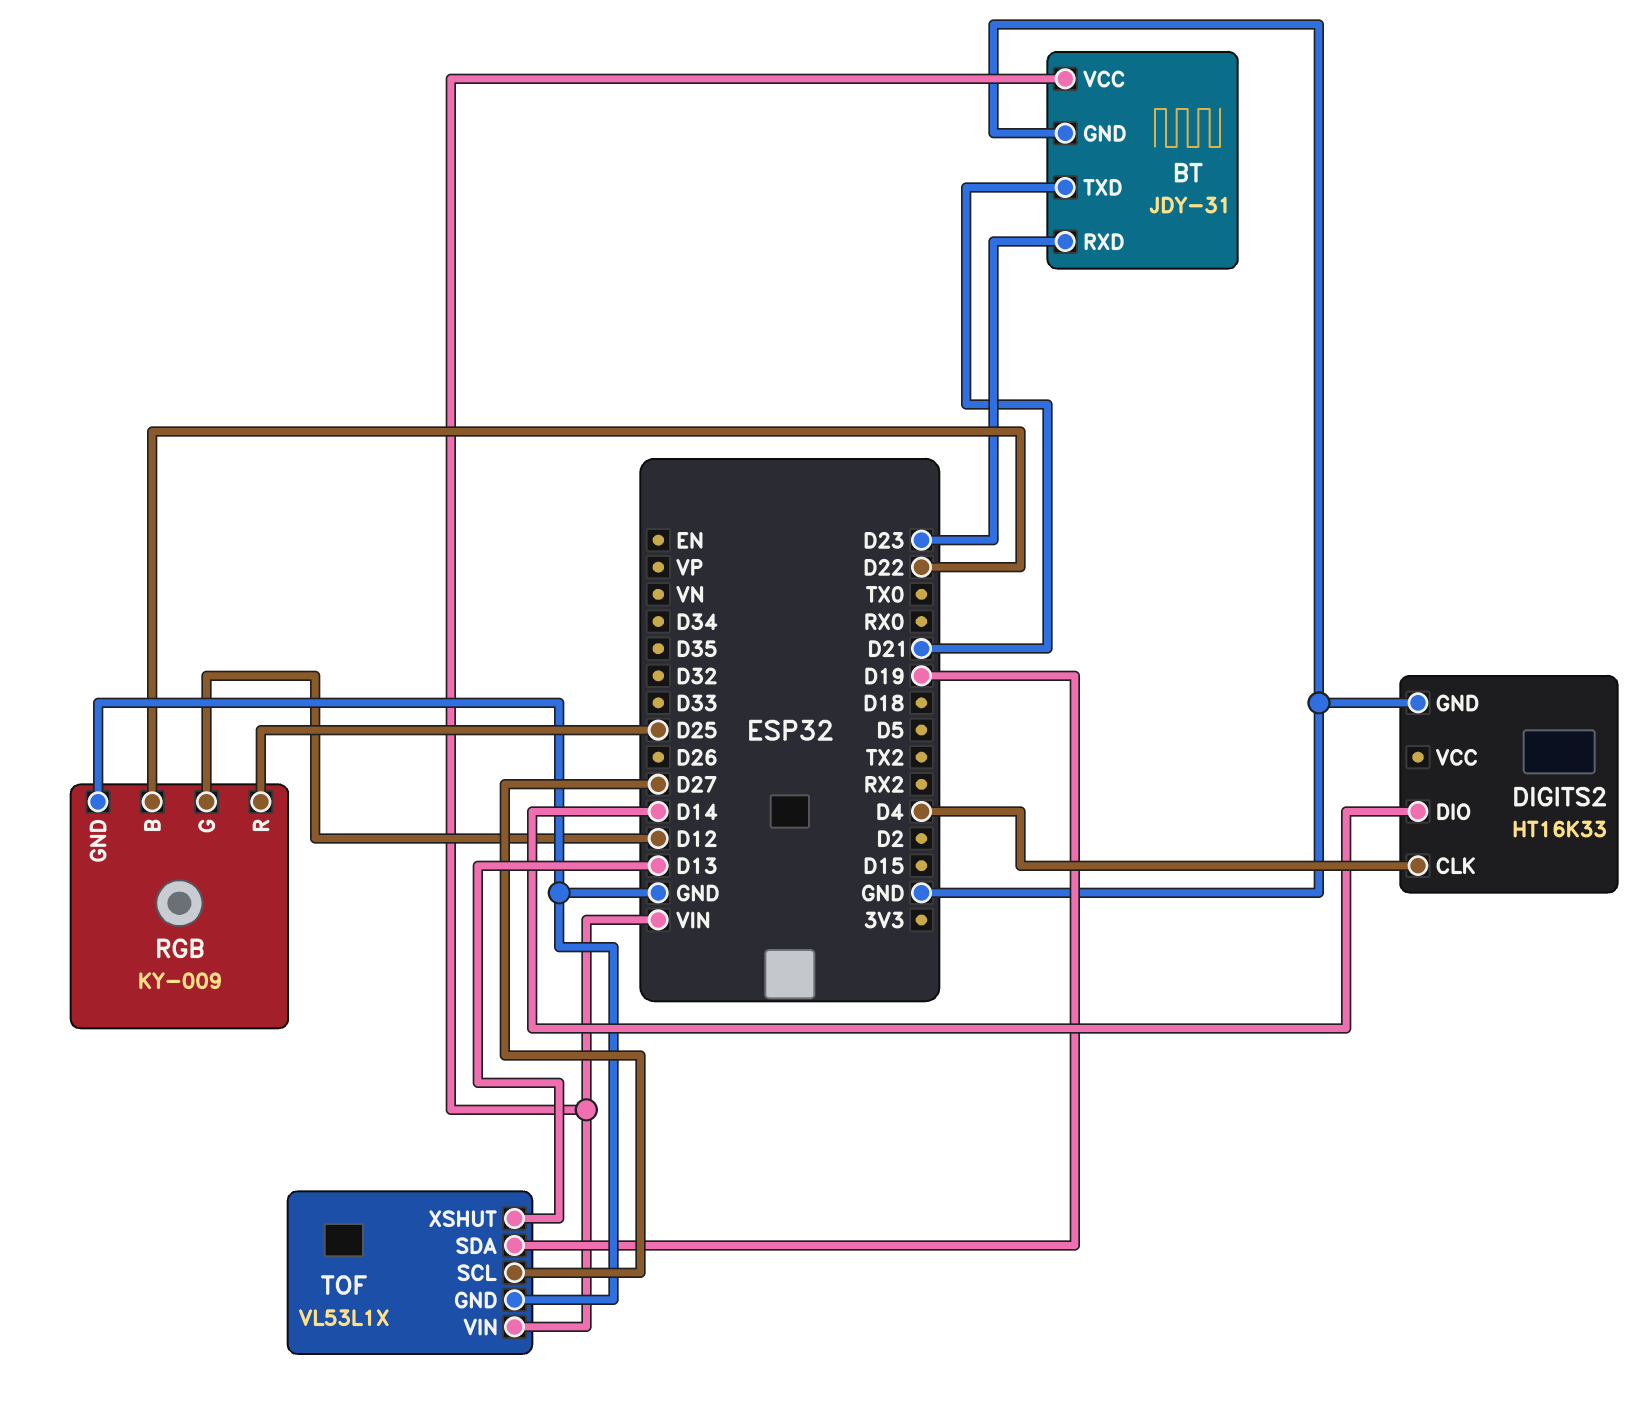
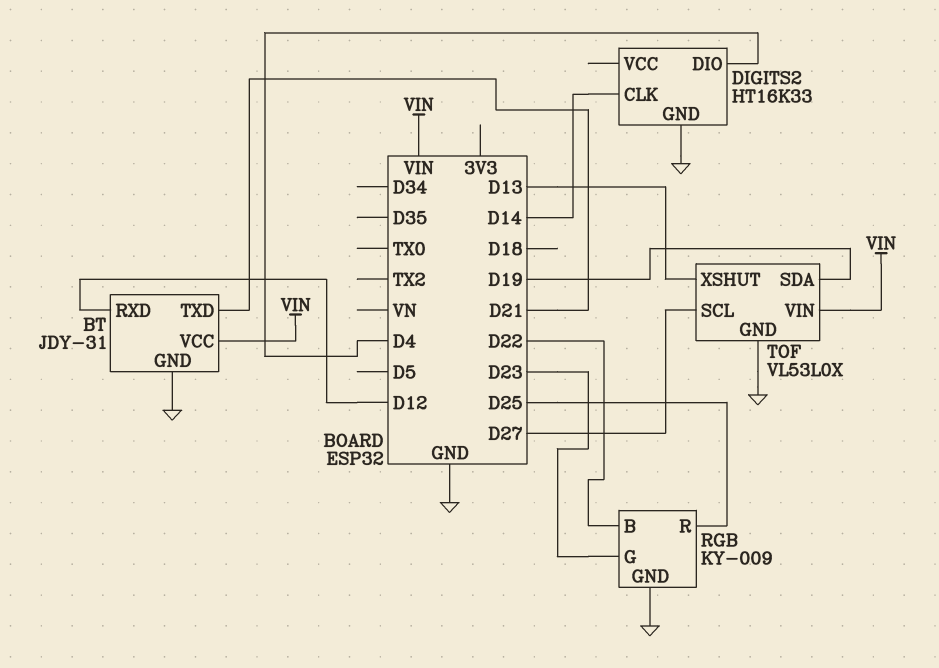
BT pin RXD: D23 -> D12
DIGITS2 pin CLK: D4 -> D14
DIGITS2 pin DIO: D14 -> D4
RGB pin G: D12 -> D23
TOF: VL53L1X -> VL53L0X

